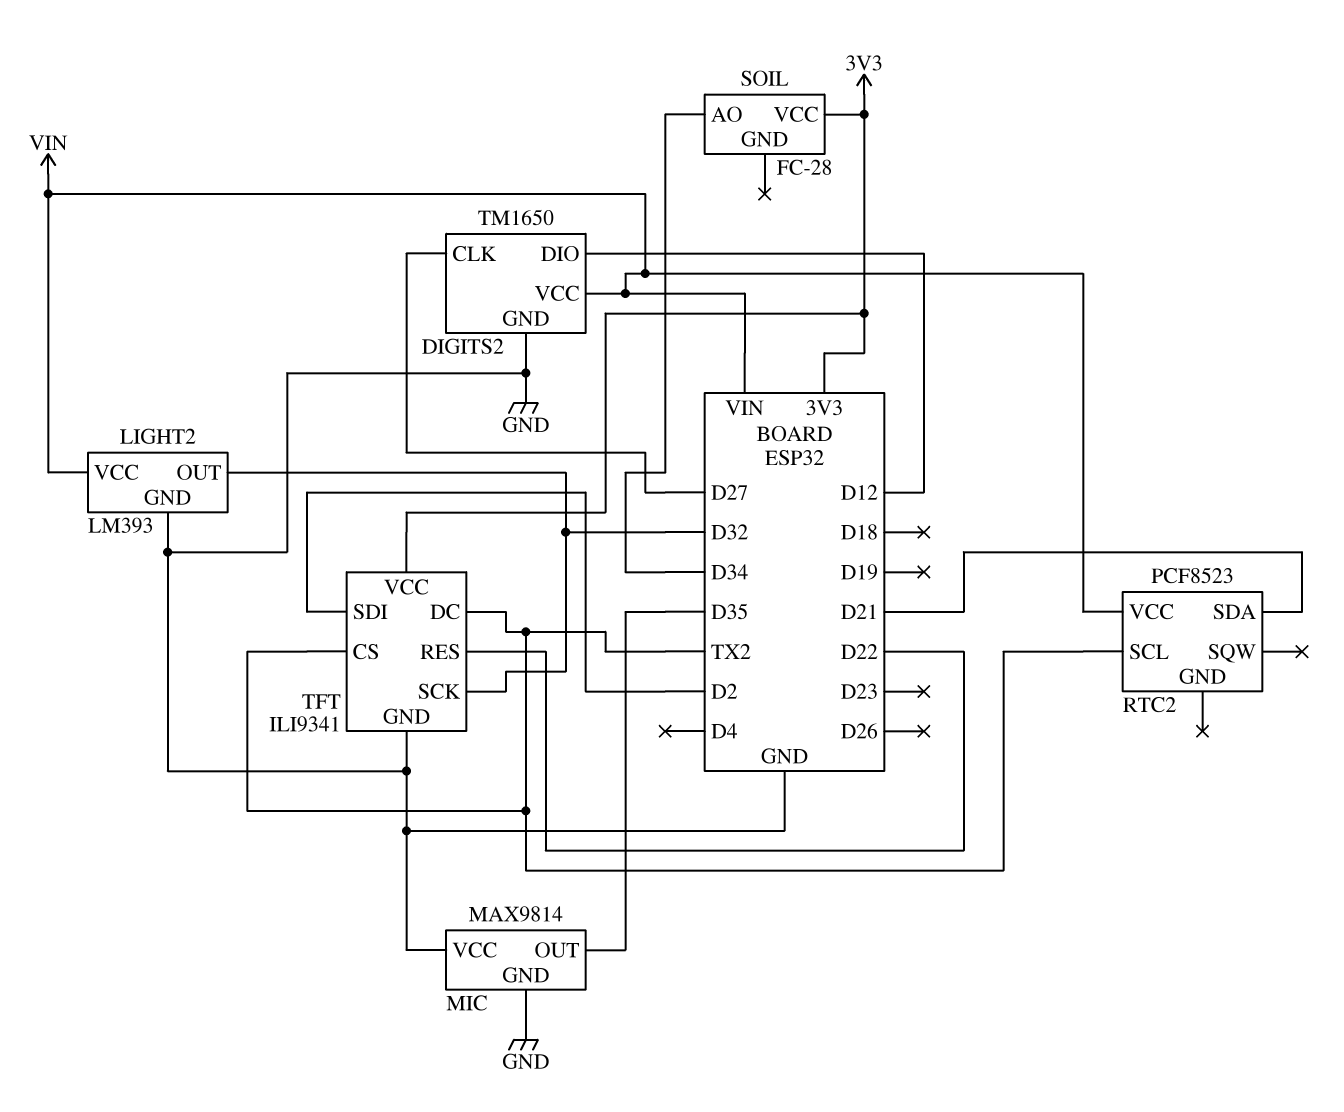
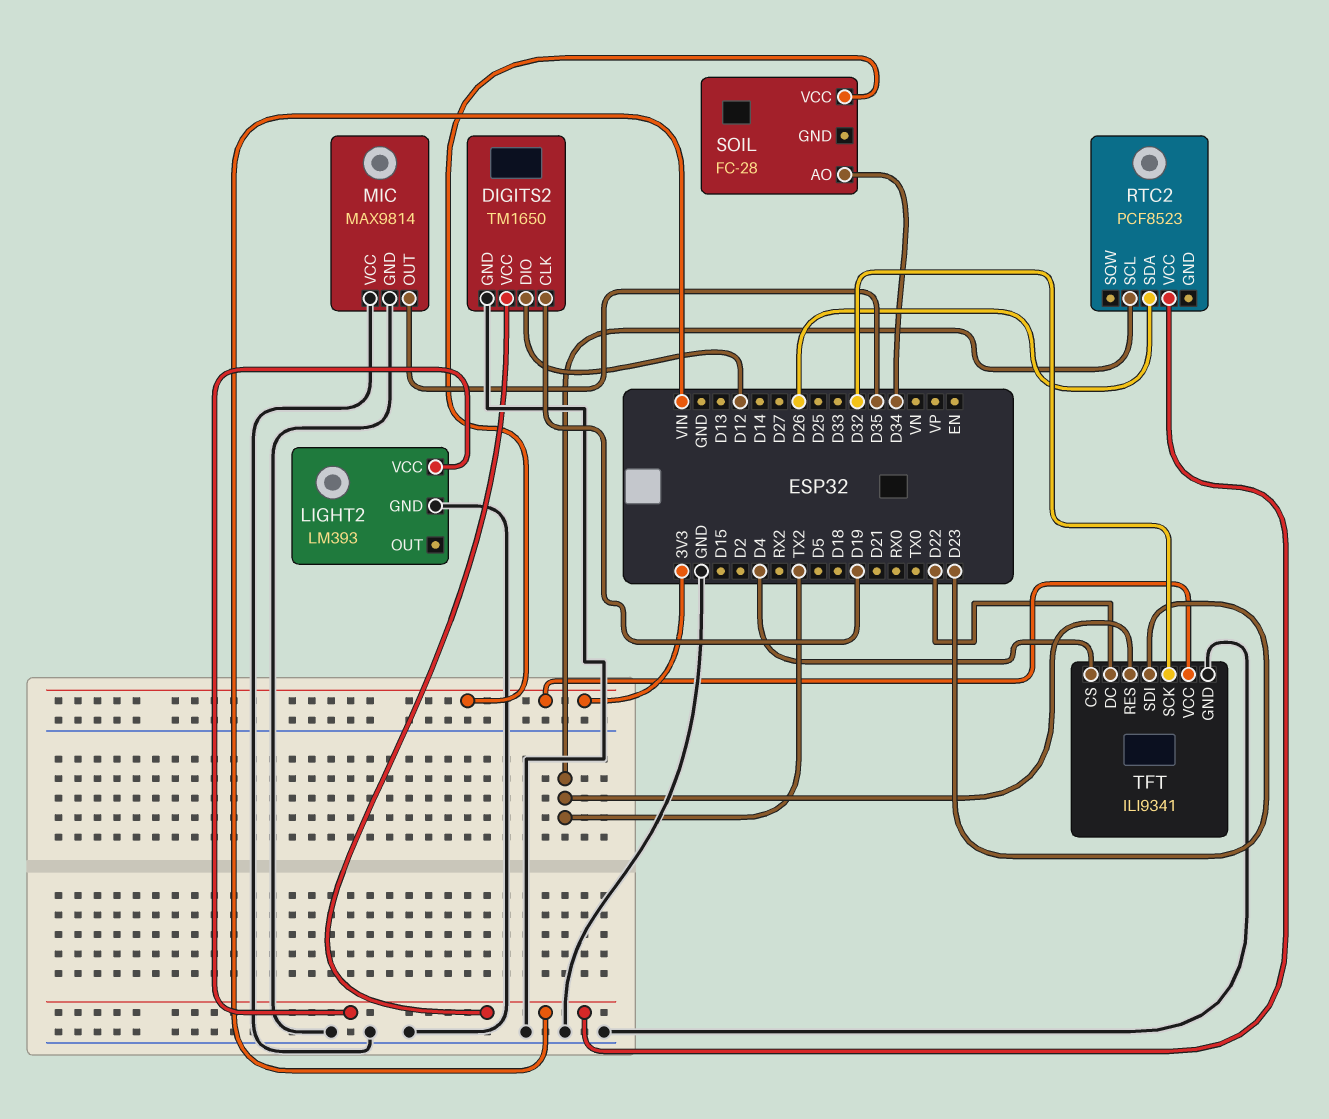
DIGITS2 pin CLK: D27 -> D19
LIGHT2 pin OUT: D32 -> none
RTC2 pin SDA: D21 -> D26
TFT pin CS: TX2 -> D4
TFT pin DC: TX2 -> D22
TFT pin RES: D22 -> TX2
TFT pin SDI: D2 -> D23

